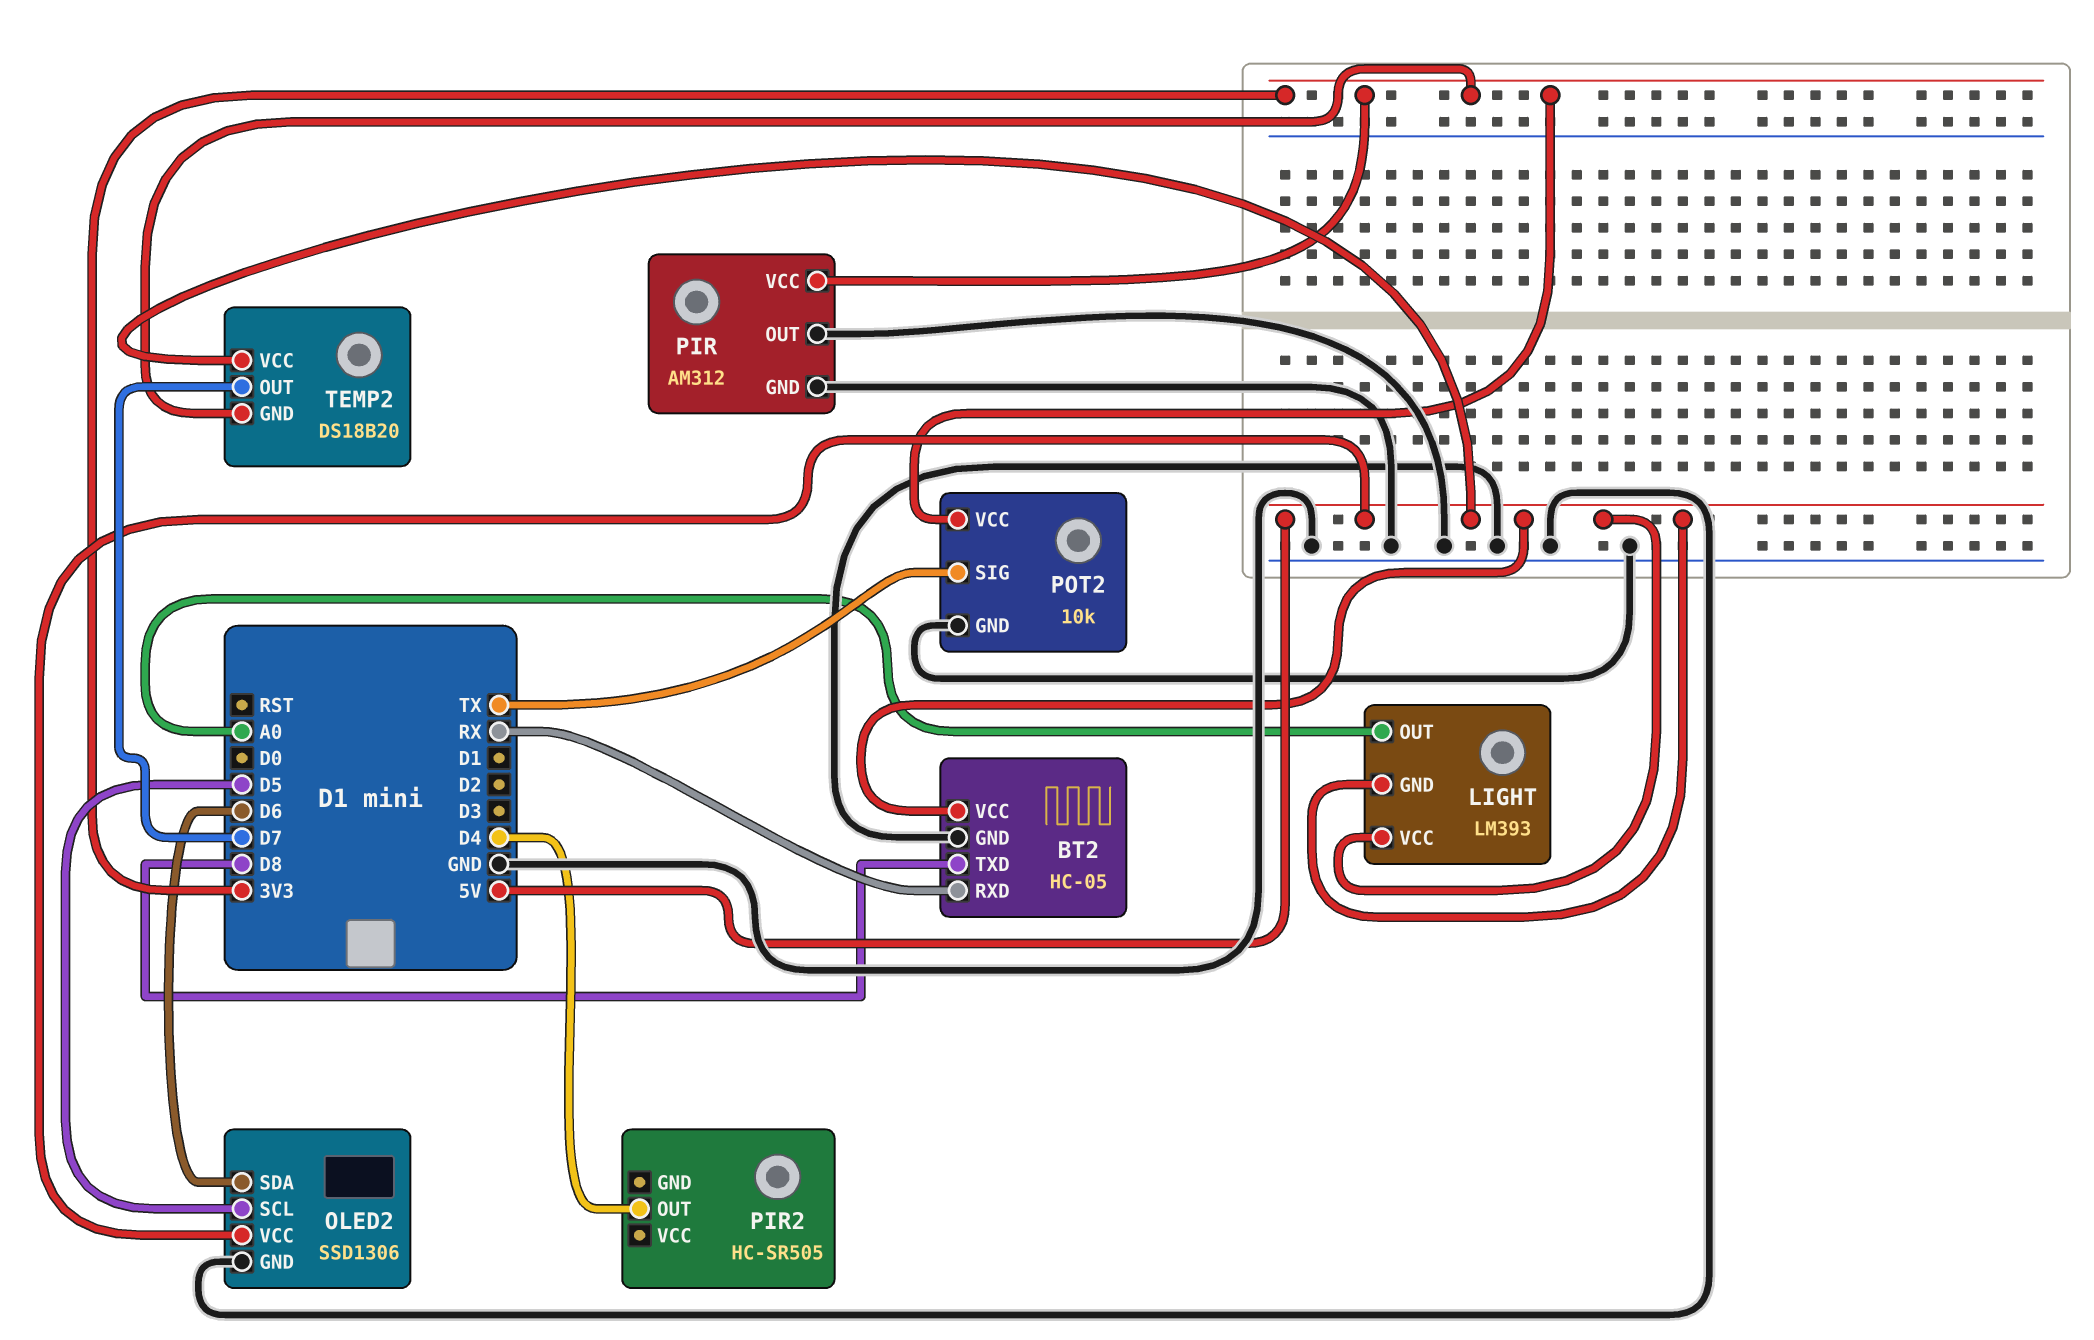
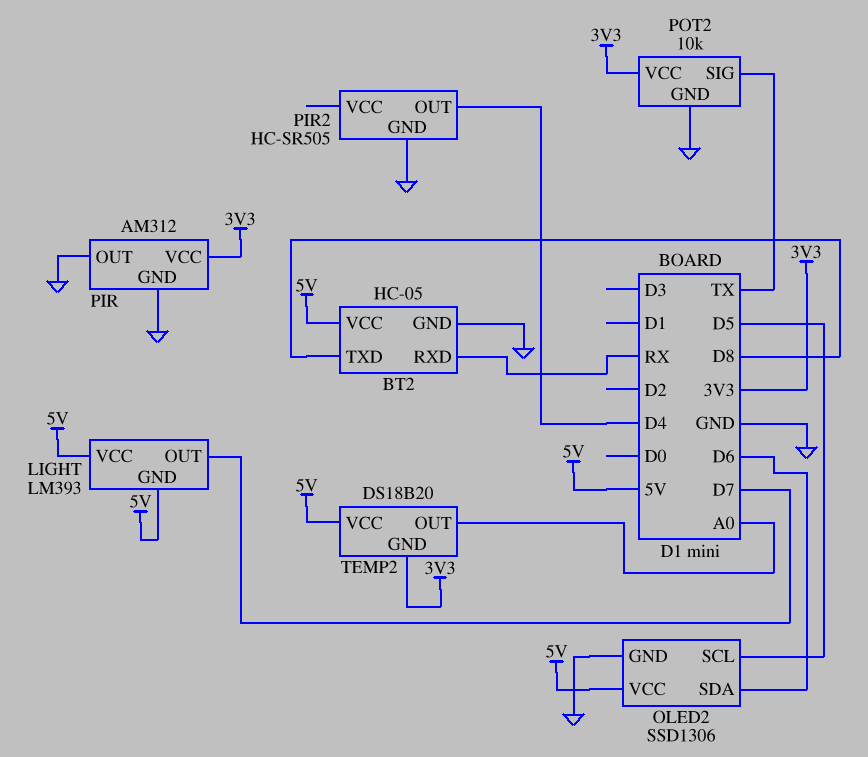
LIGHT pin OUT: A0 -> D7
PIR2 pin GND: none -> GND
TEMP2 pin OUT: D7 -> A0

